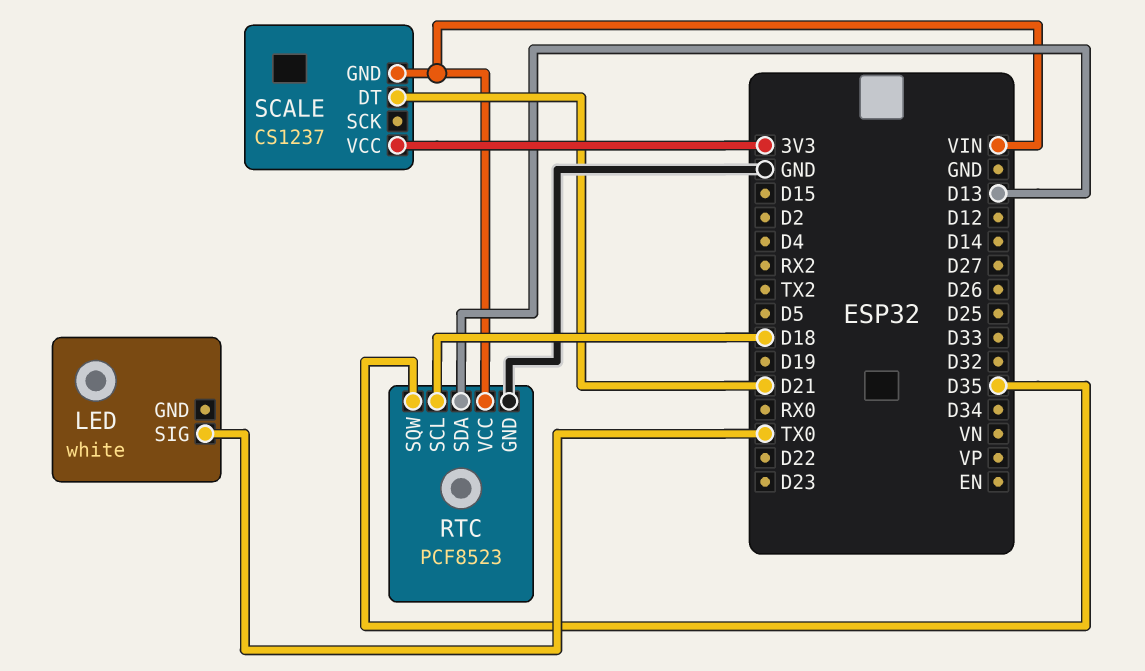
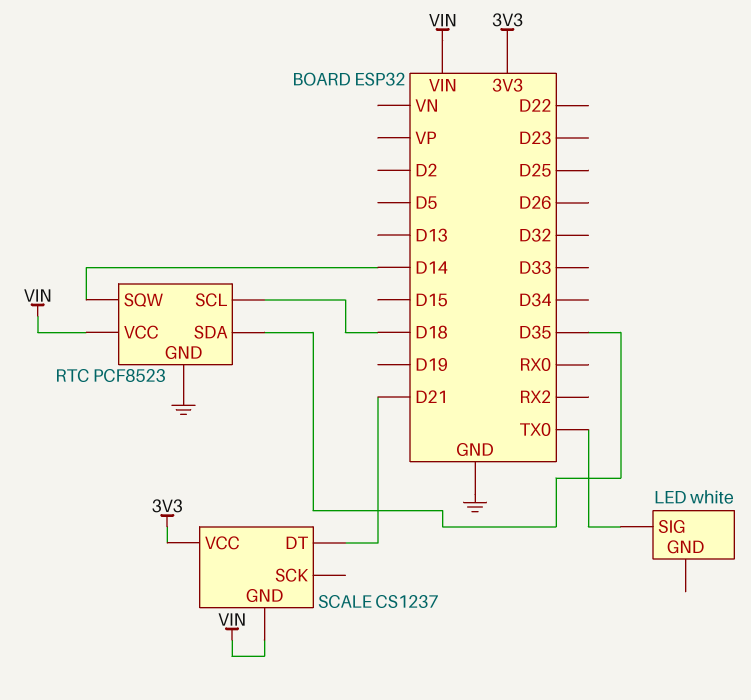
RTC pin SDA: D13 -> D35
RTC pin SQW: D35 -> D14

